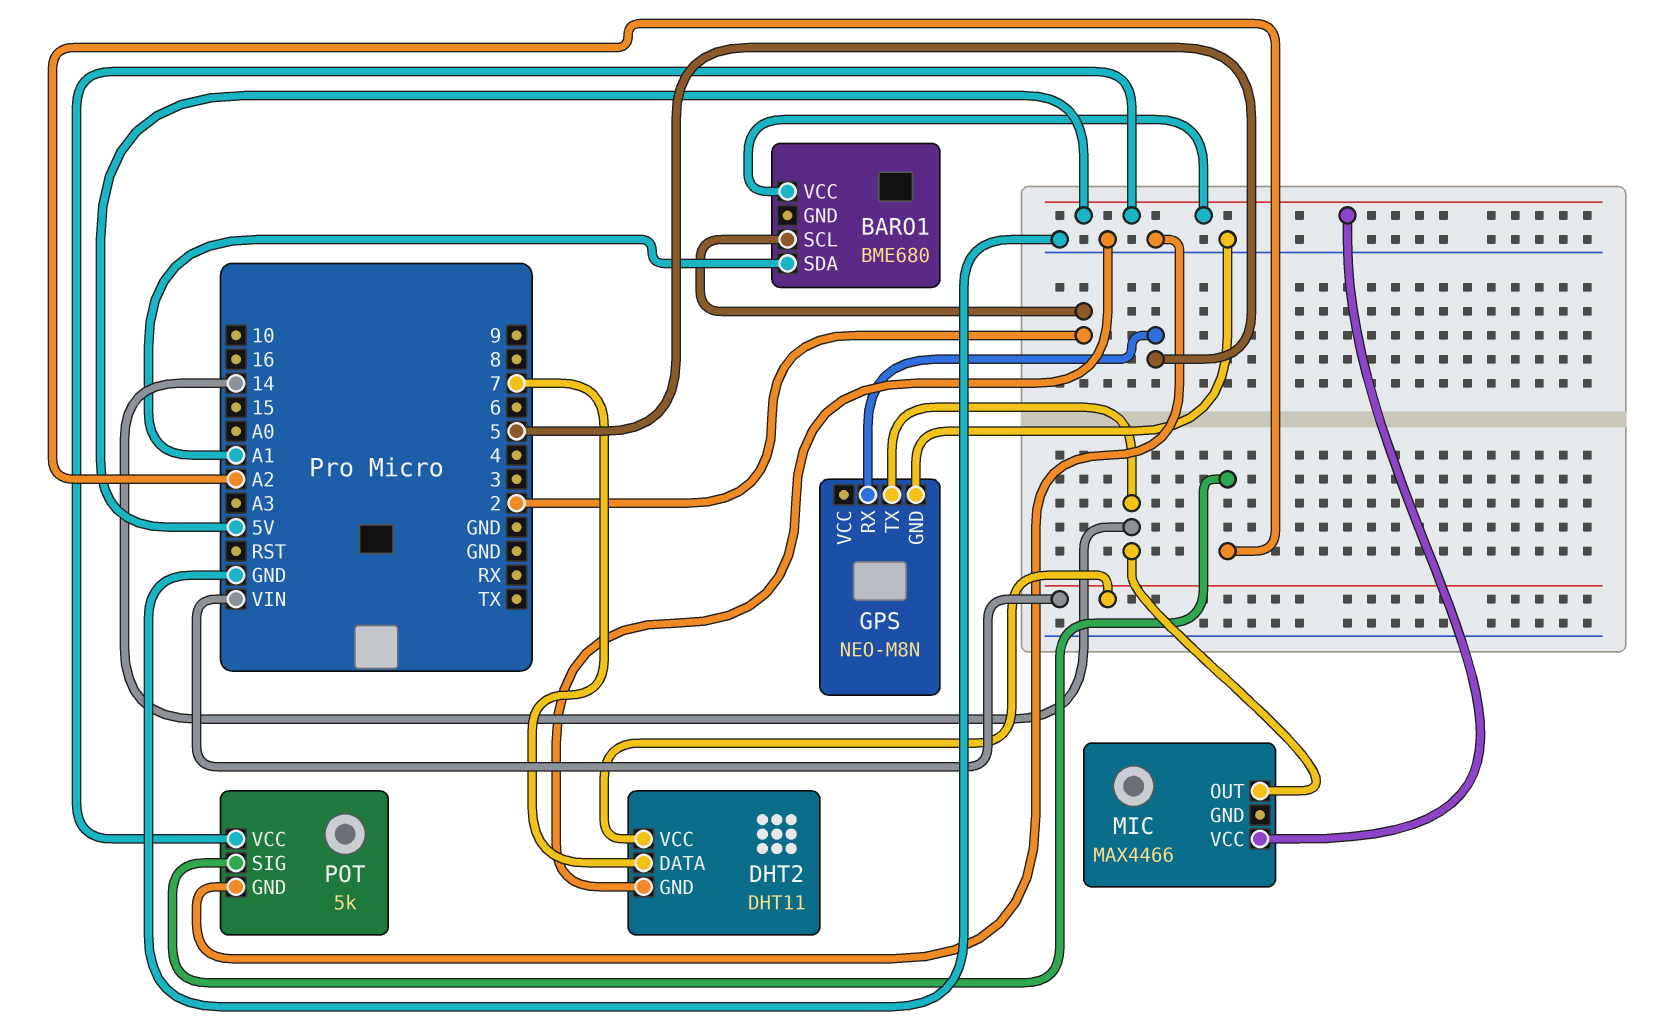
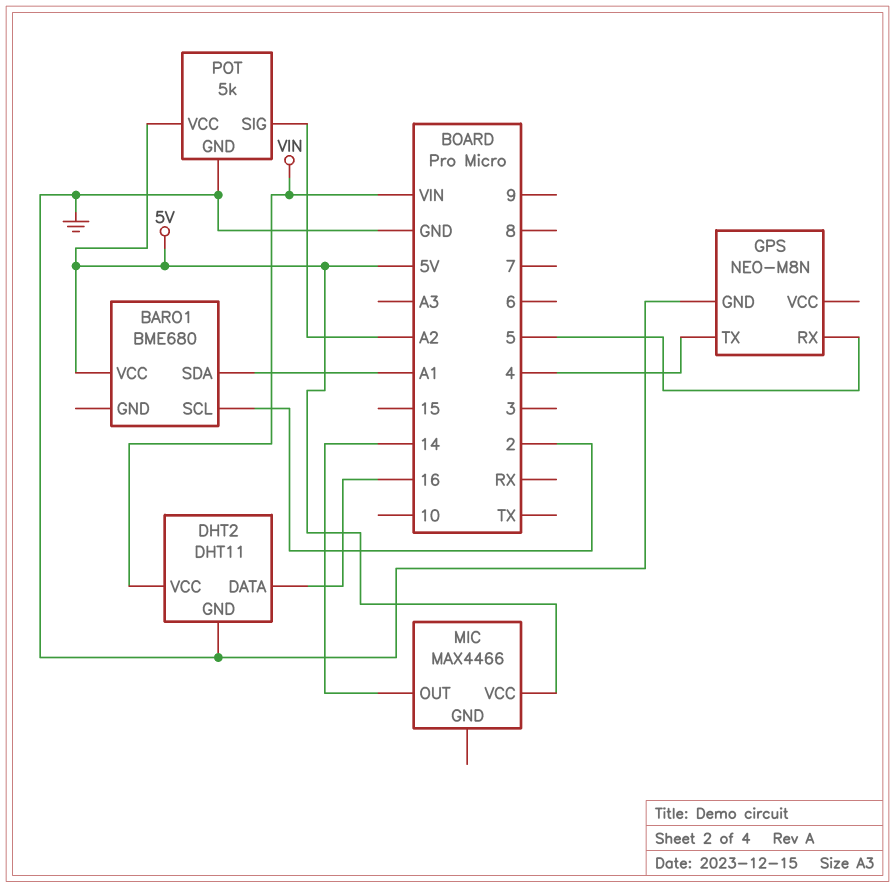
DHT2 pin DATA: 7 -> 16
GPS pin TX: 14 -> 4

